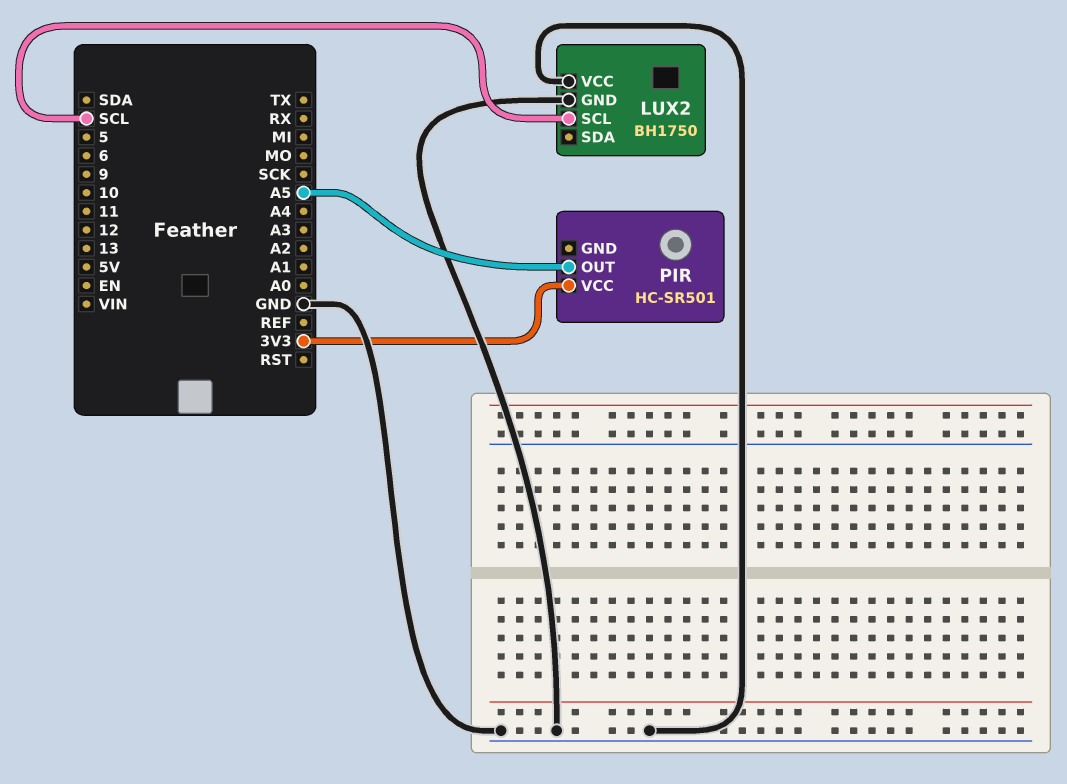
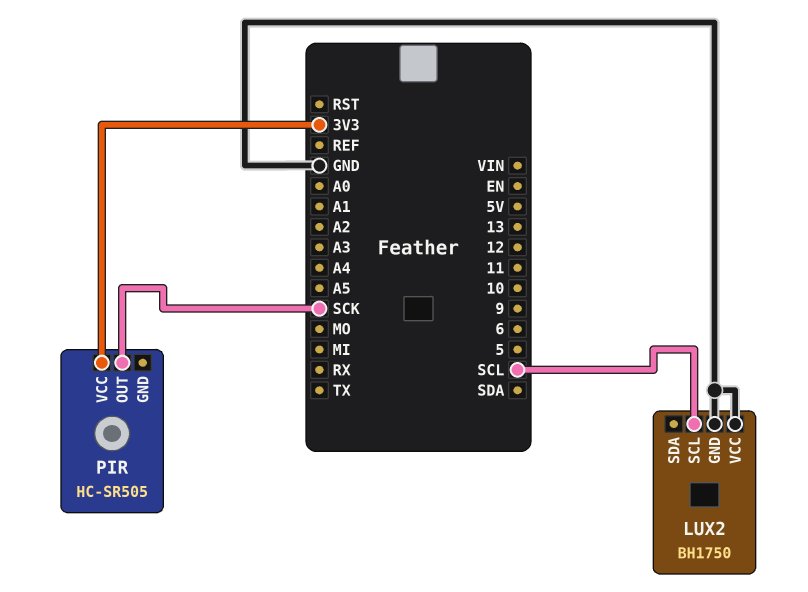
PIR: HC-SR501 -> HC-SR505
PIR pin OUT: A5 -> SCK

